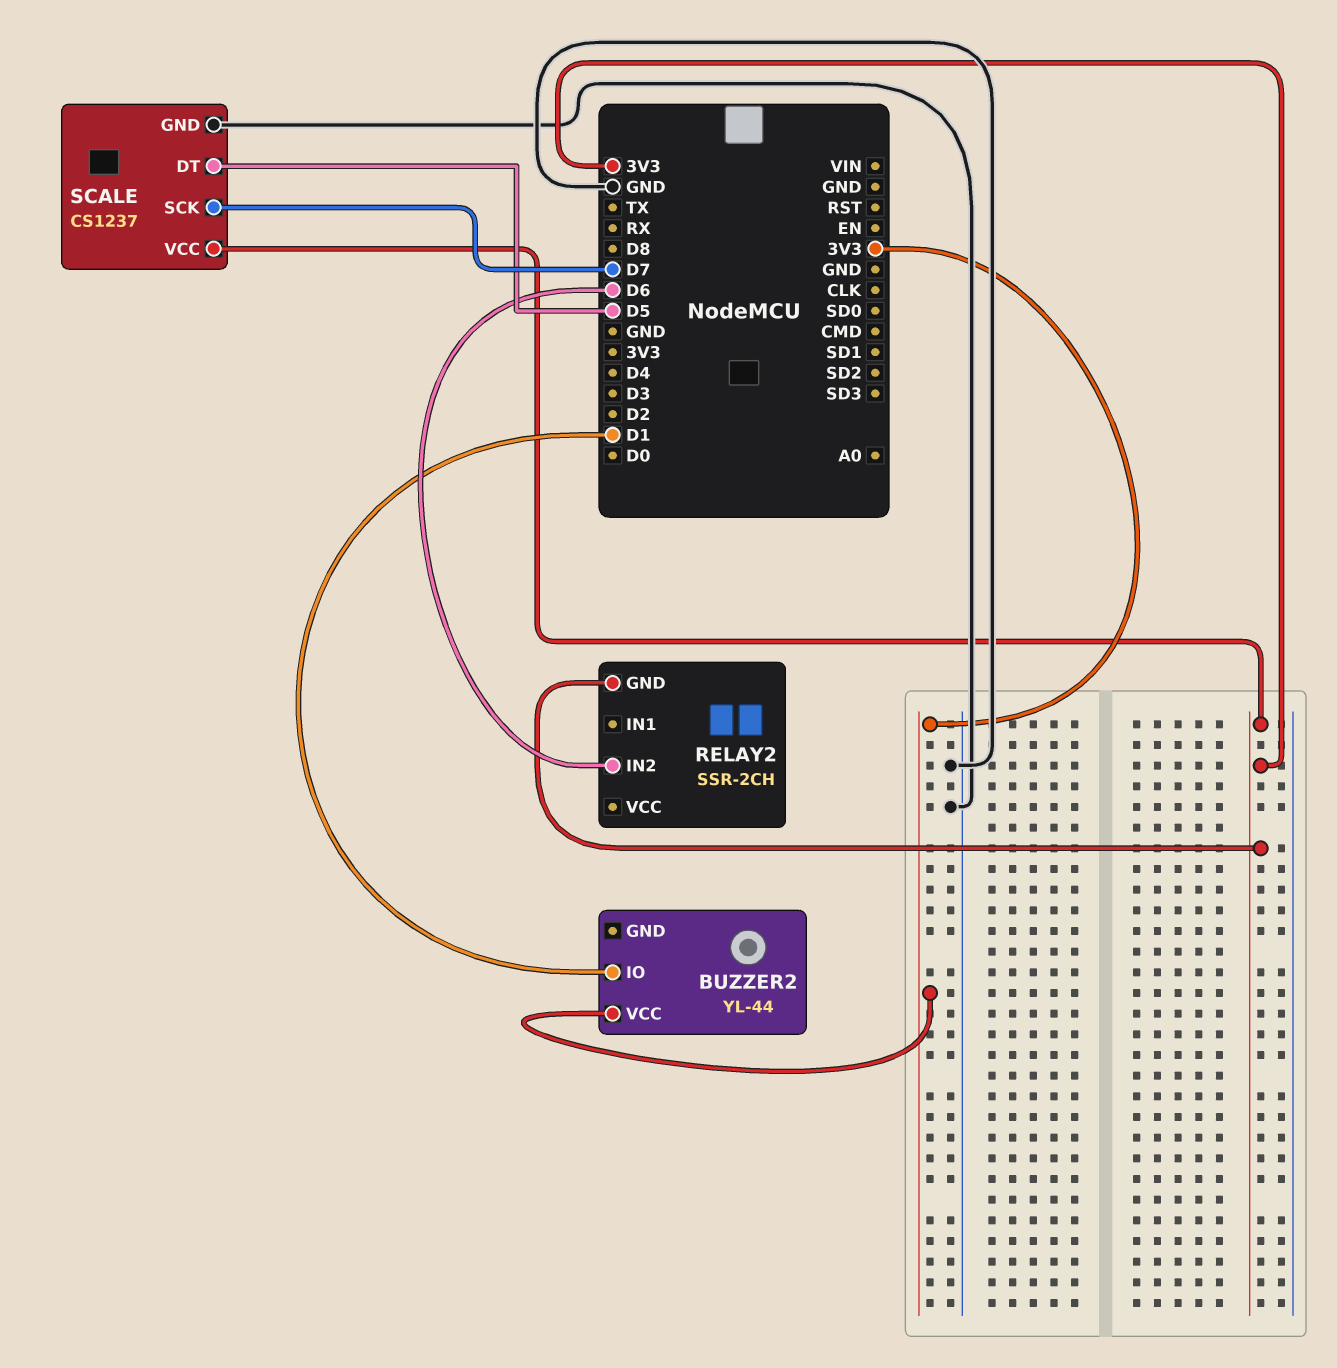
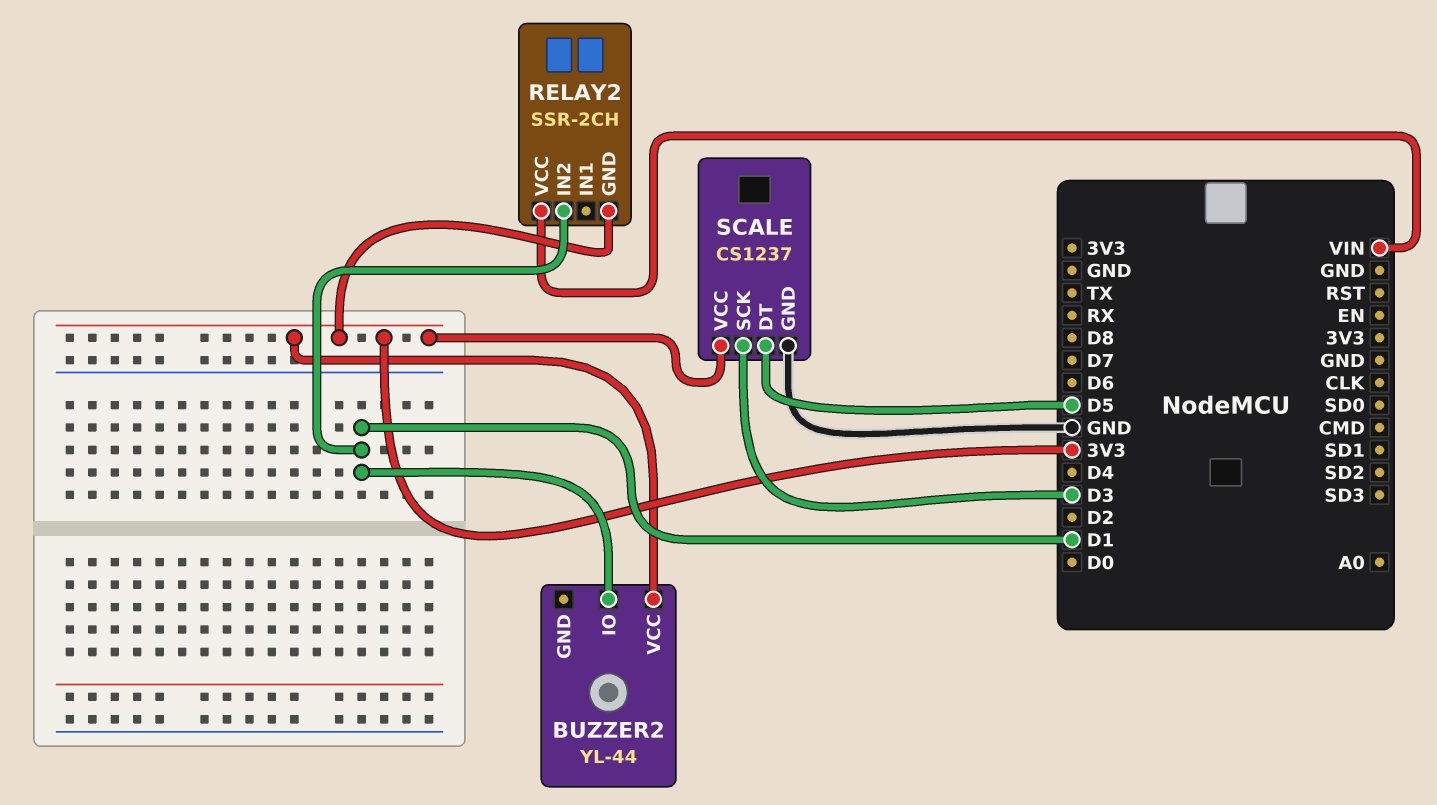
RELAY2 pin IN2: D6 -> D1
RELAY2 pin VCC: none -> VIN
SCALE pin SCK: D7 -> D3

